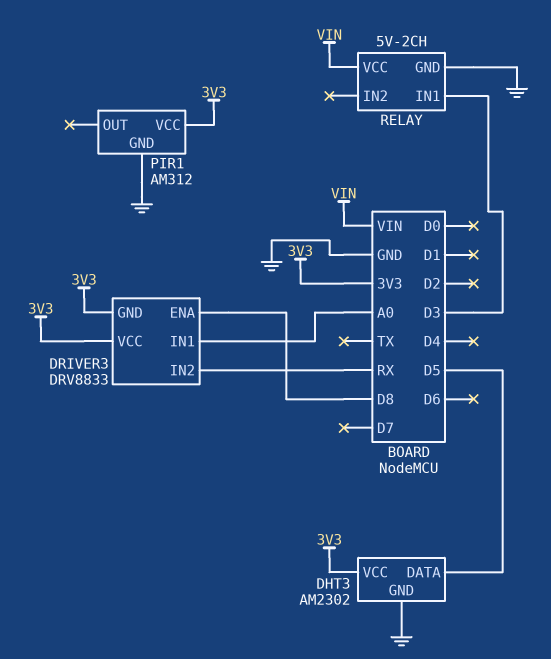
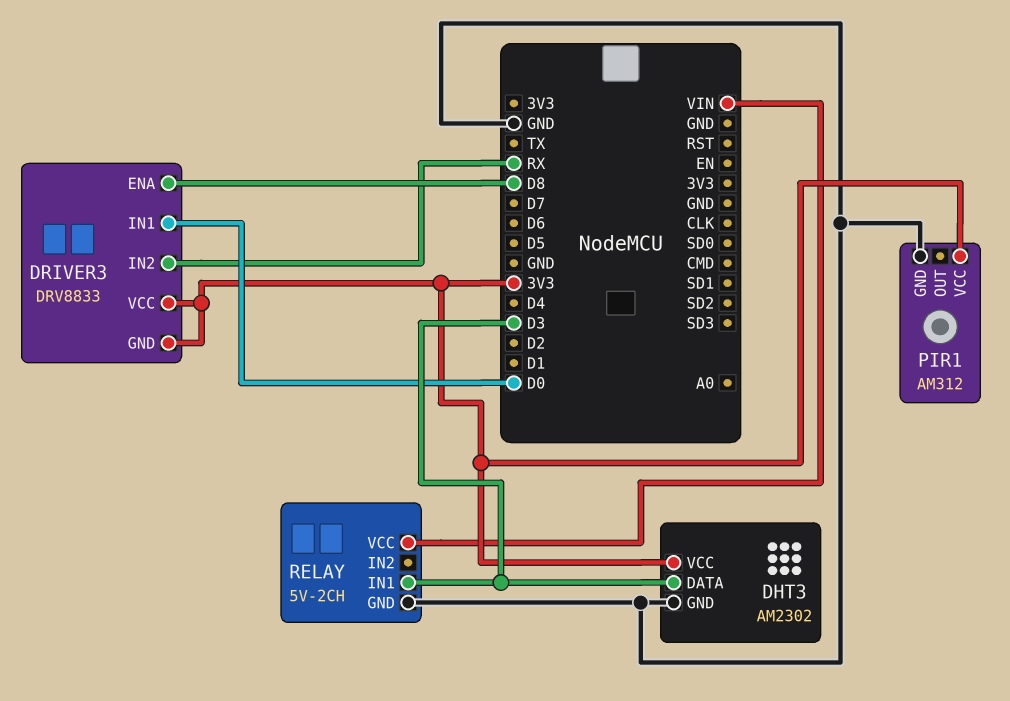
DHT3 pin DATA: D5 -> D3
DRIVER3 pin IN1: A0 -> D0

